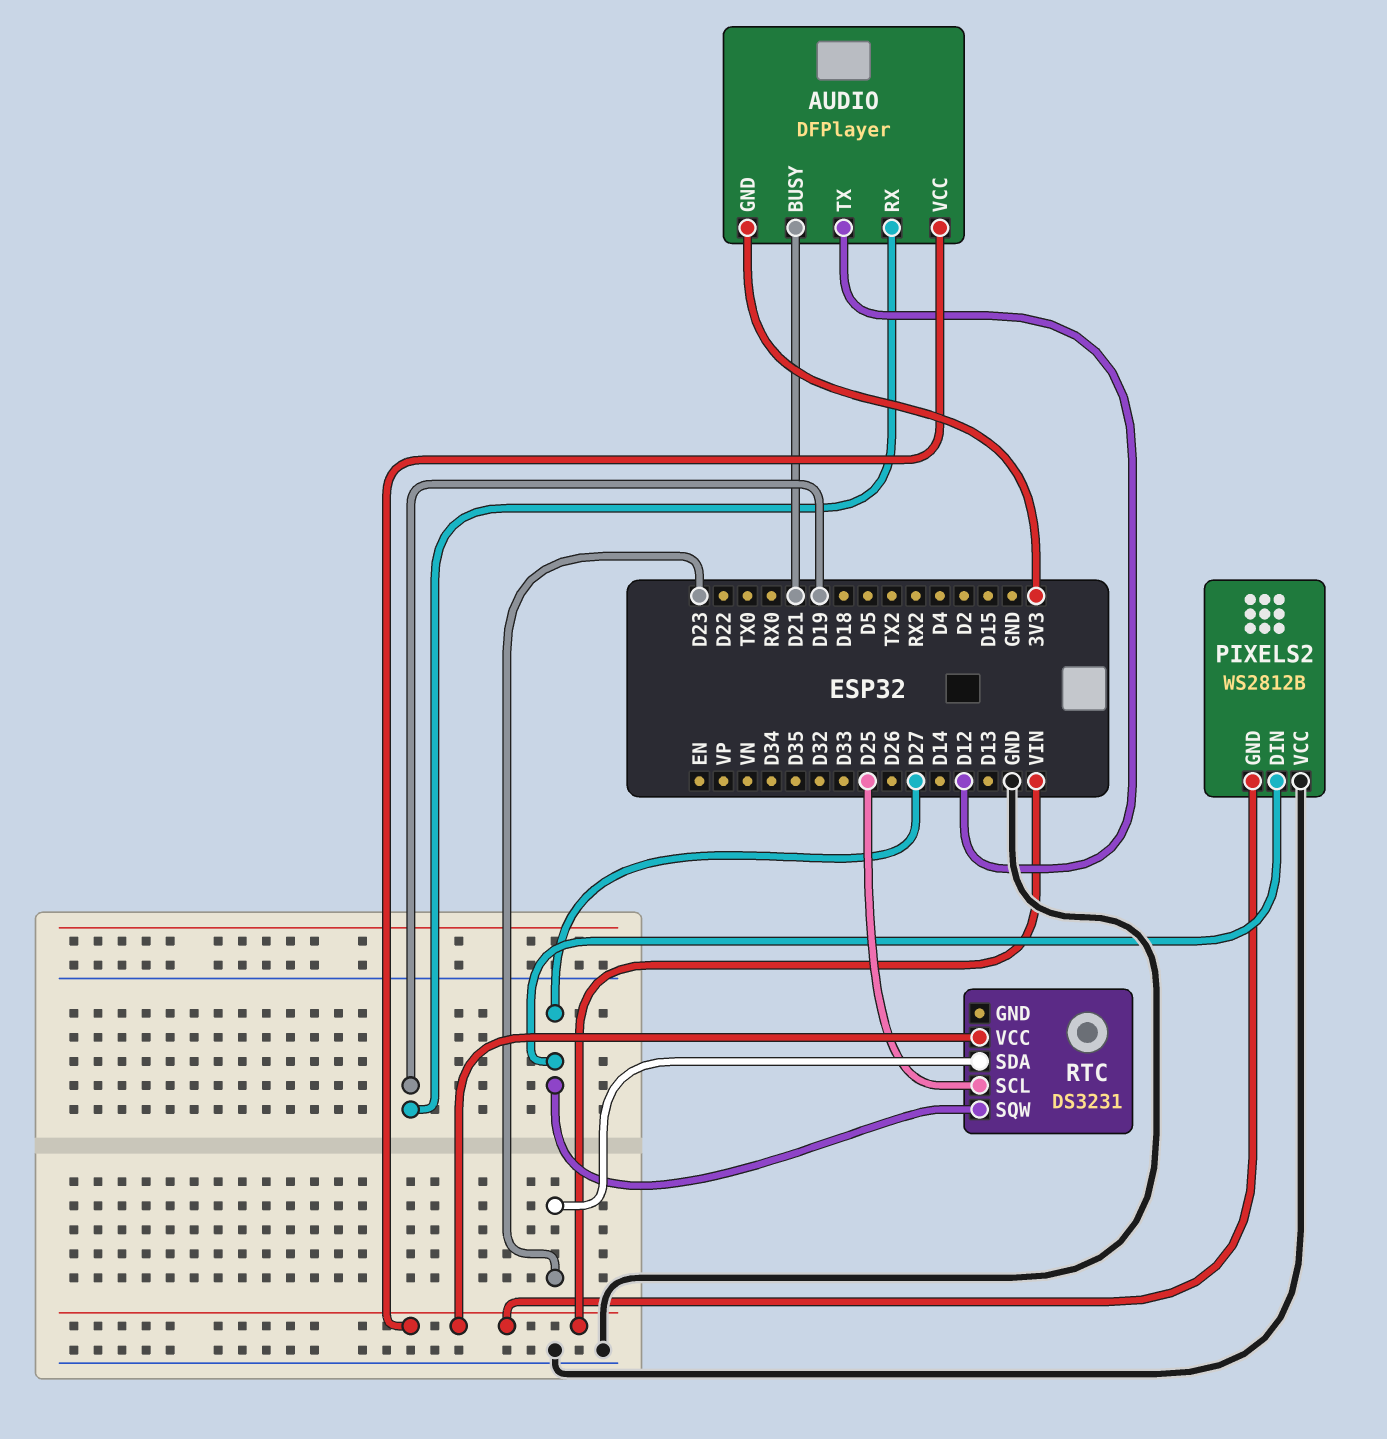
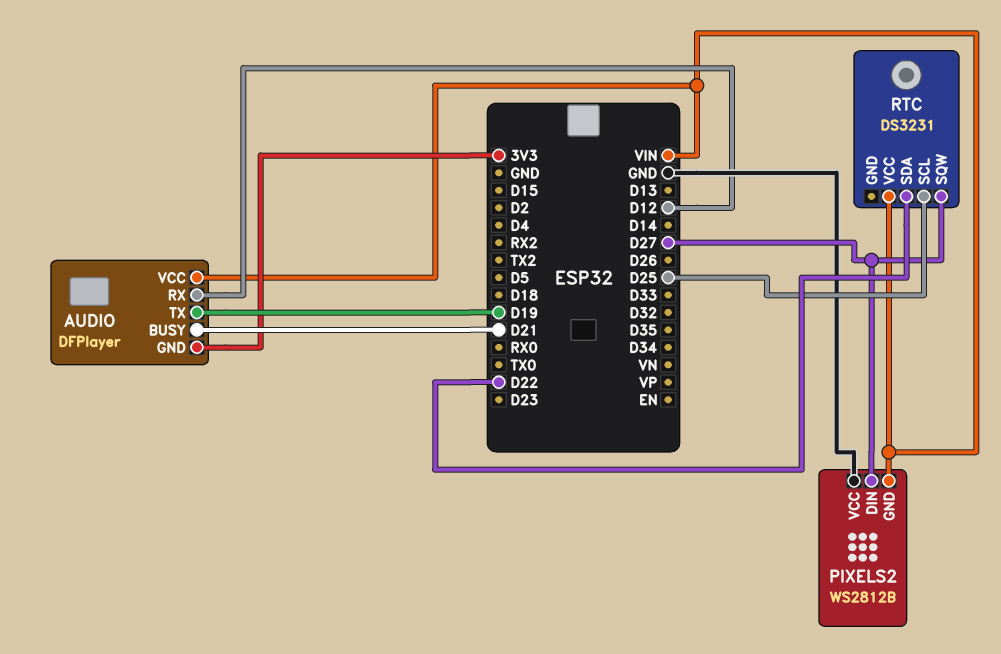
AUDIO pin RX: D19 -> D12
AUDIO pin TX: D12 -> D19
RTC pin SDA: D23 -> D22

